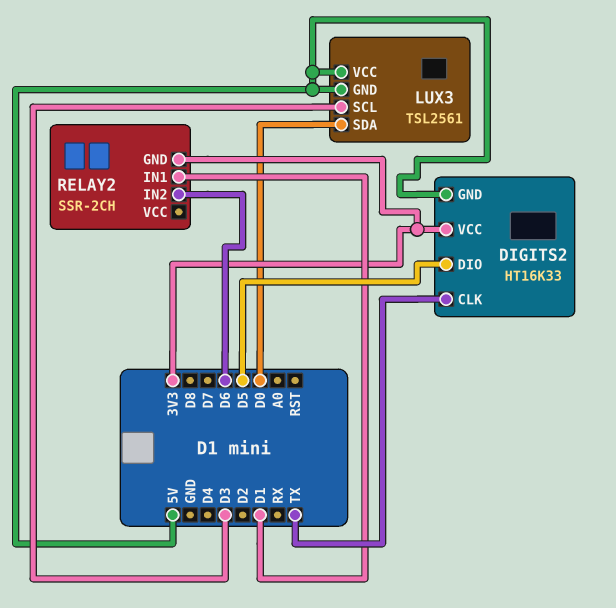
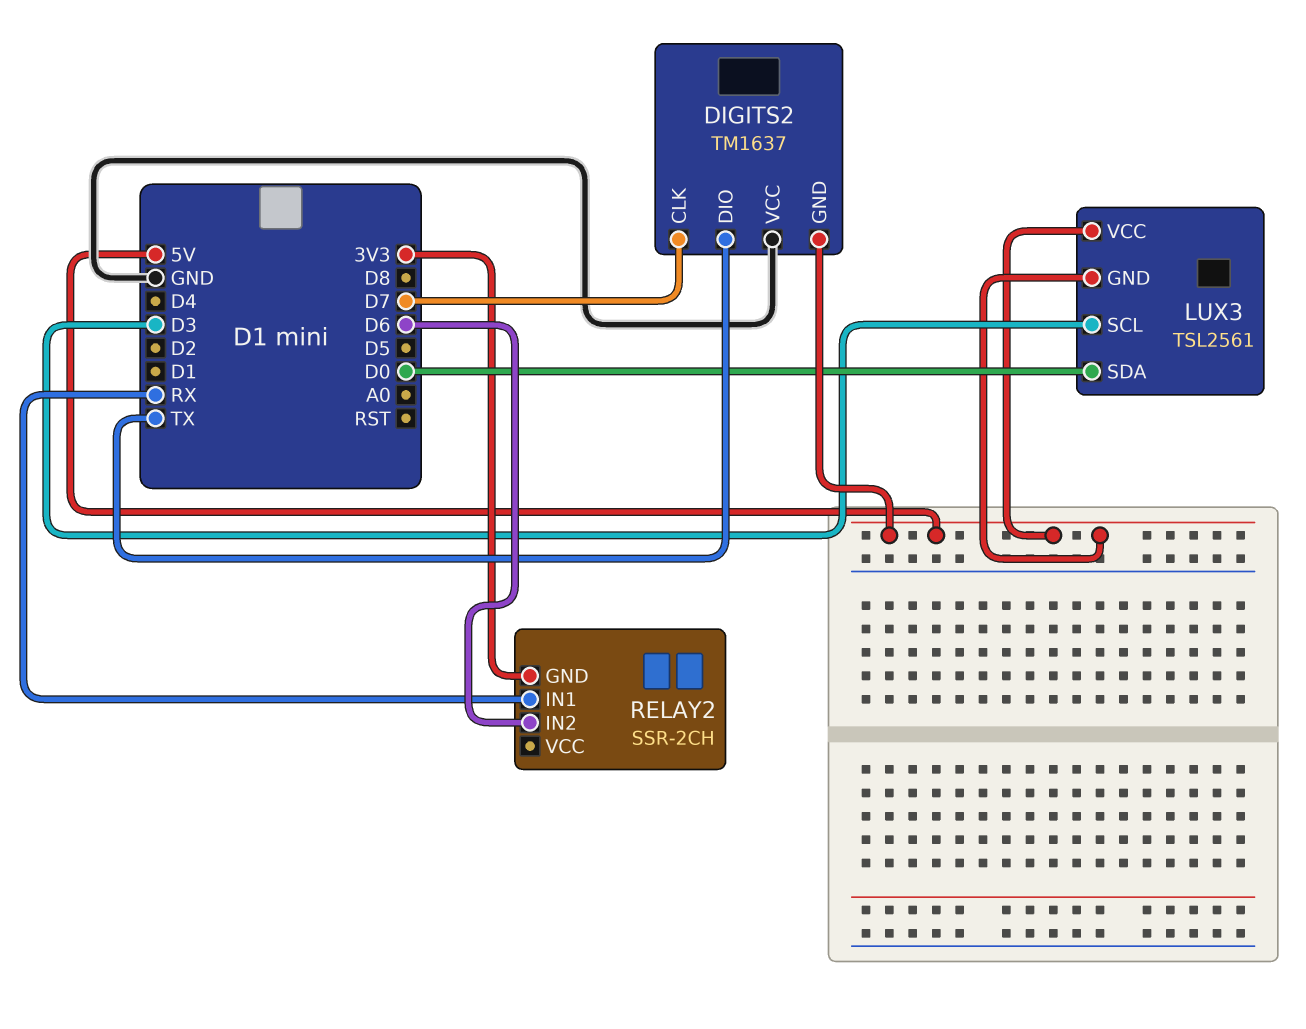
DIGITS2: HT16K33 -> TM1637
DIGITS2 pin CLK: TX -> D7
DIGITS2 pin DIO: D5 -> TX
DIGITS2 pin VCC: 3V3 -> GND
RELAY2 pin IN1: D1 -> RX

